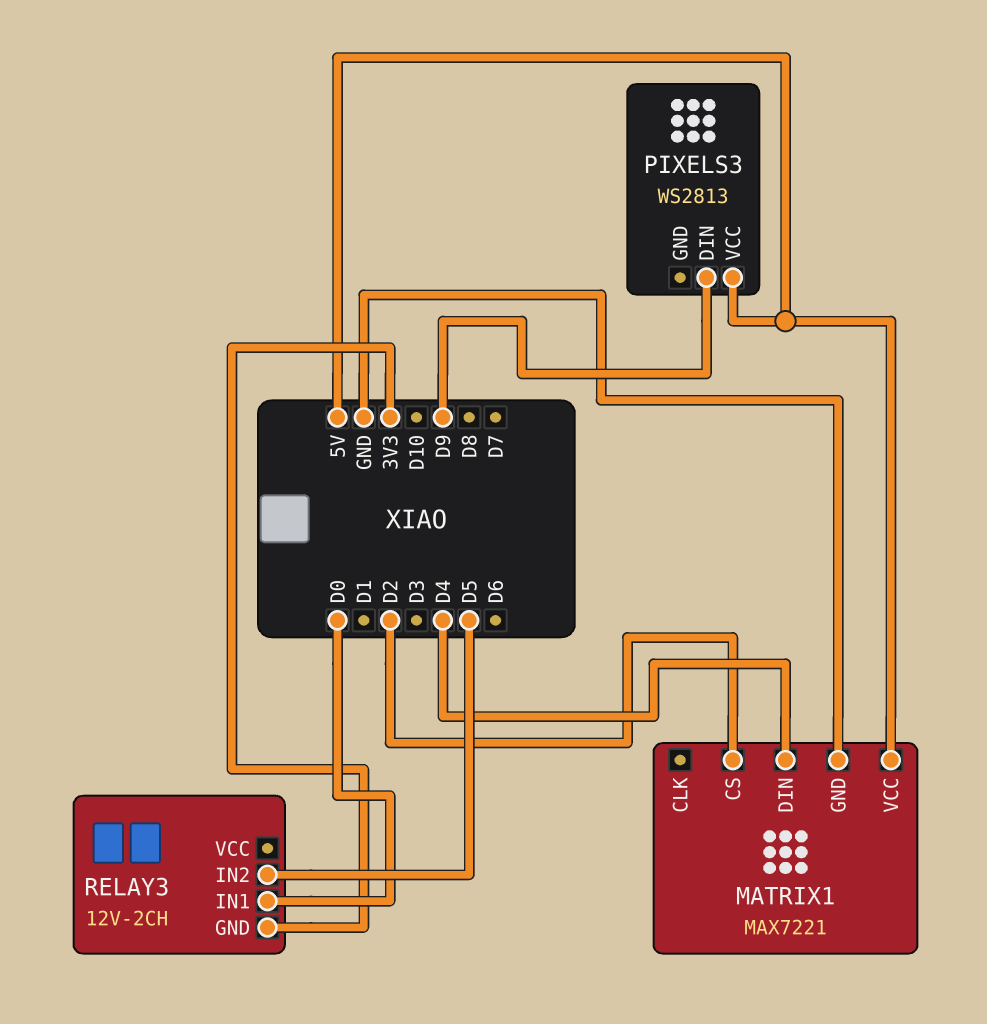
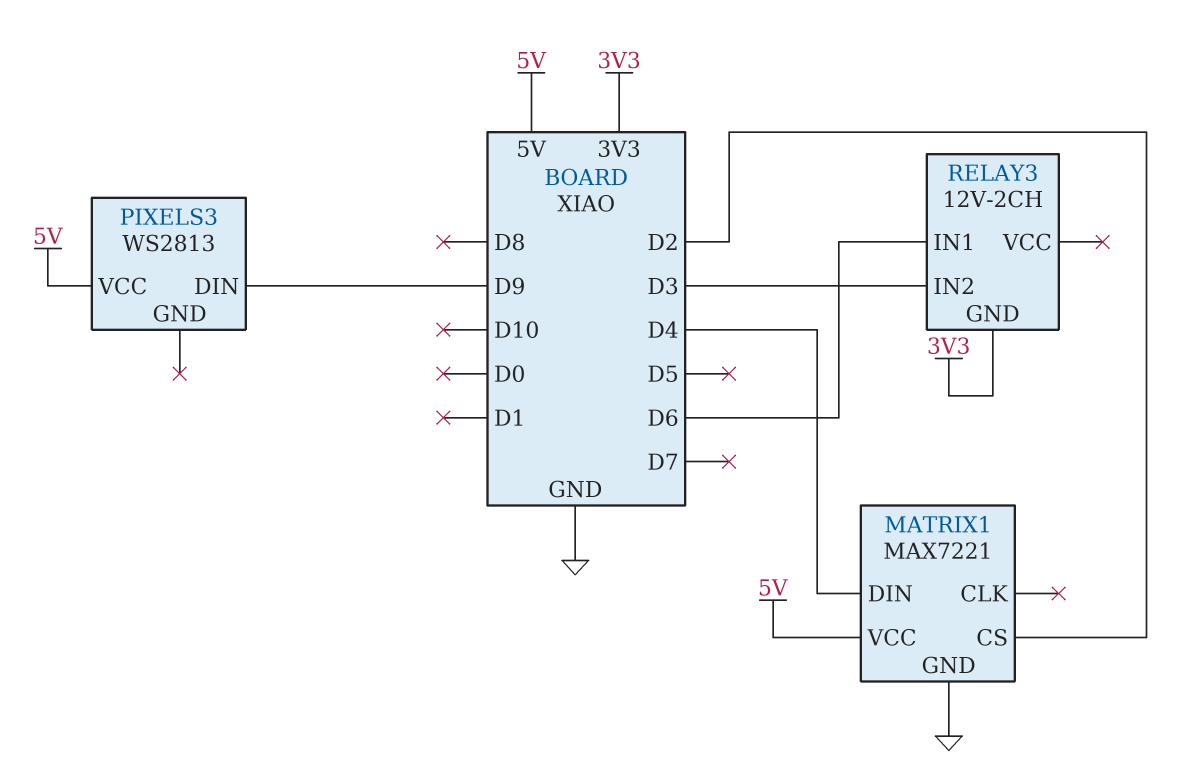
RELAY3 pin IN1: D0 -> D6
RELAY3 pin IN2: D5 -> D3

